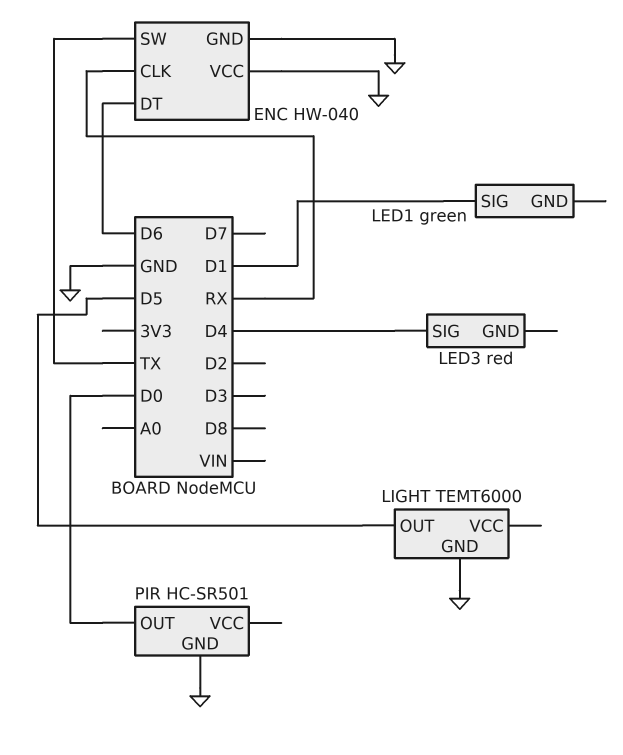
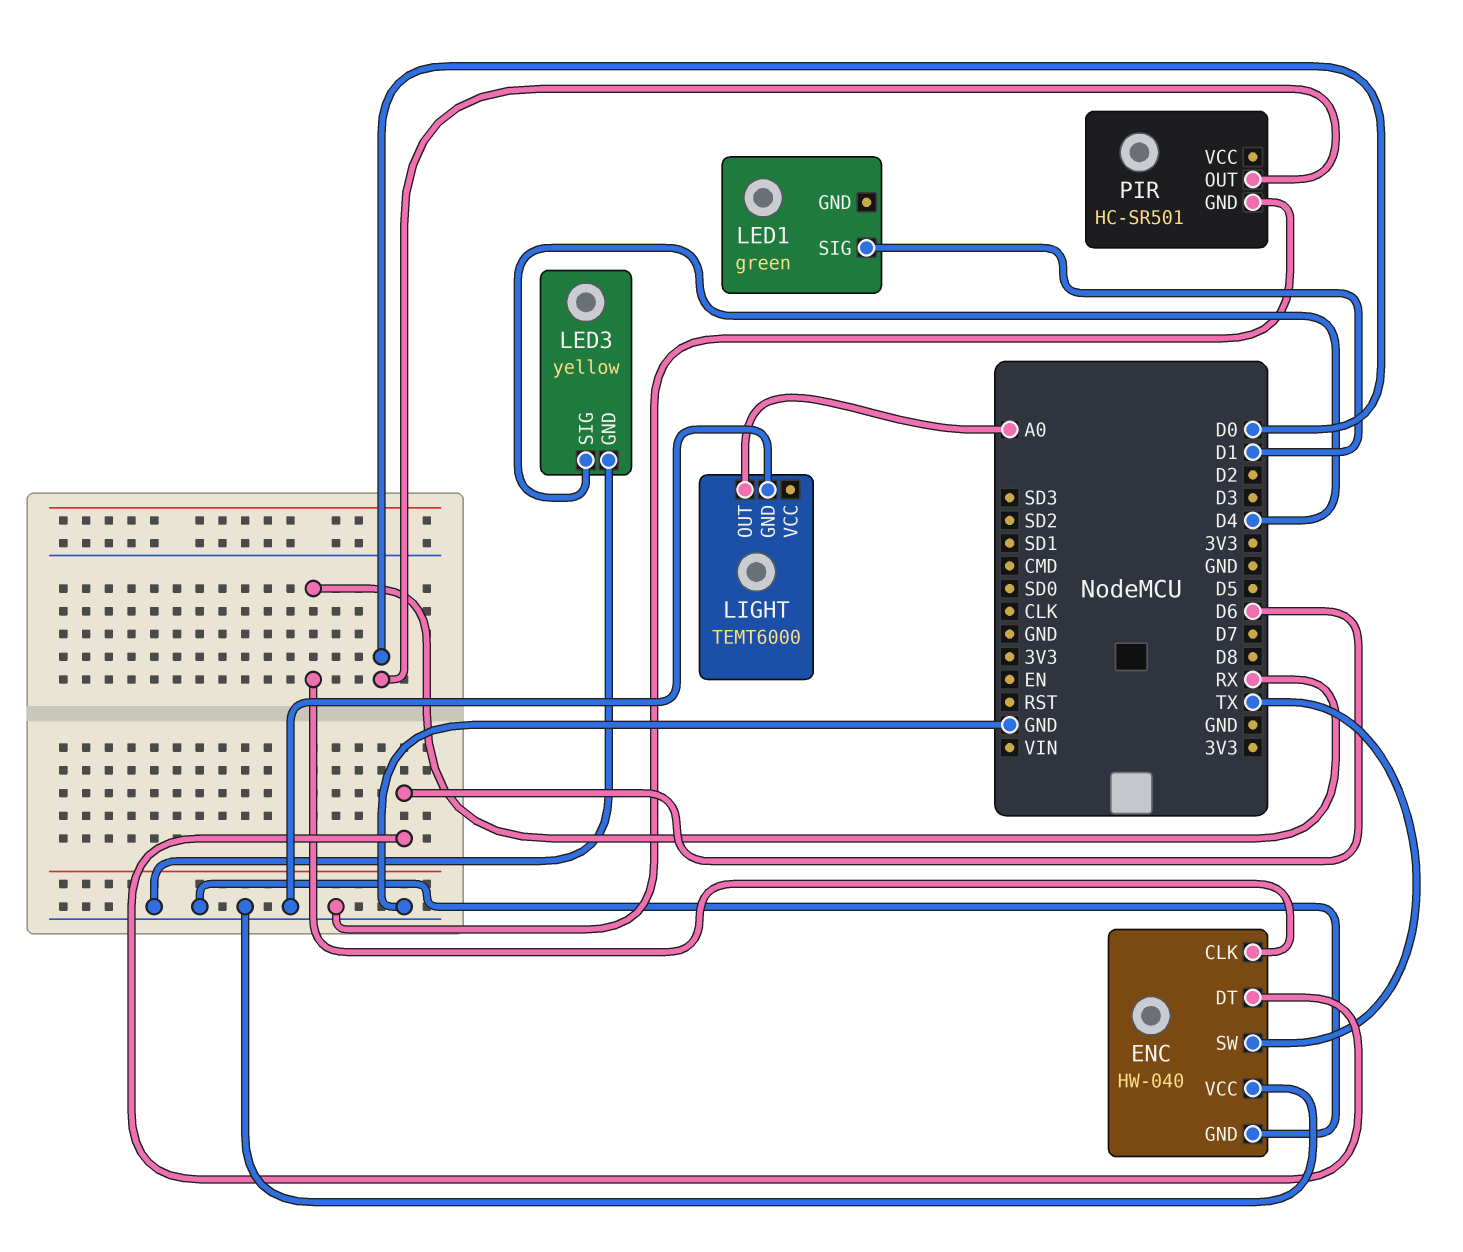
LED3: red -> yellow
LED3 pin GND: none -> GND
LIGHT pin OUT: D5 -> A0

